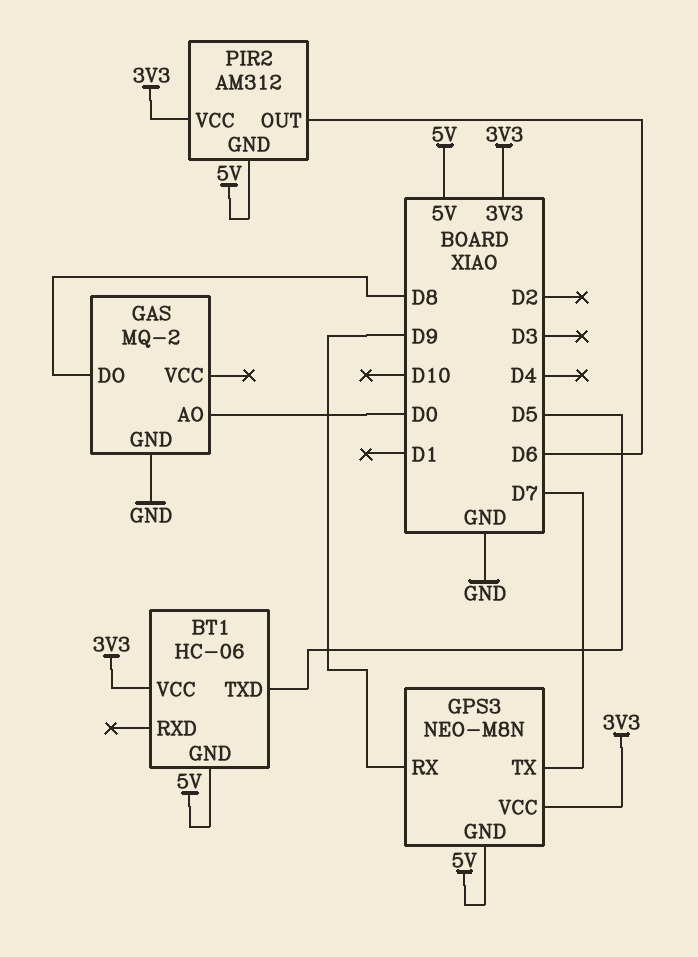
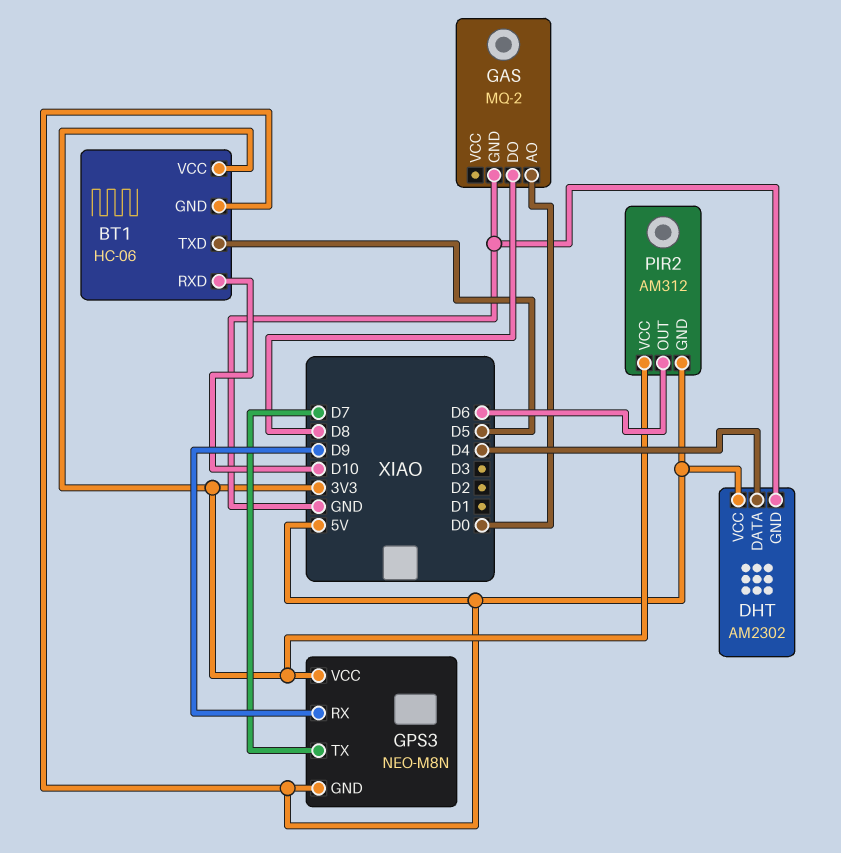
BT1 pin RXD: none -> D10
DHT: none -> AM2302
DHT pin DATA: none -> D4
DHT pin GND: none -> GND
DHT pin VCC: none -> 5V

